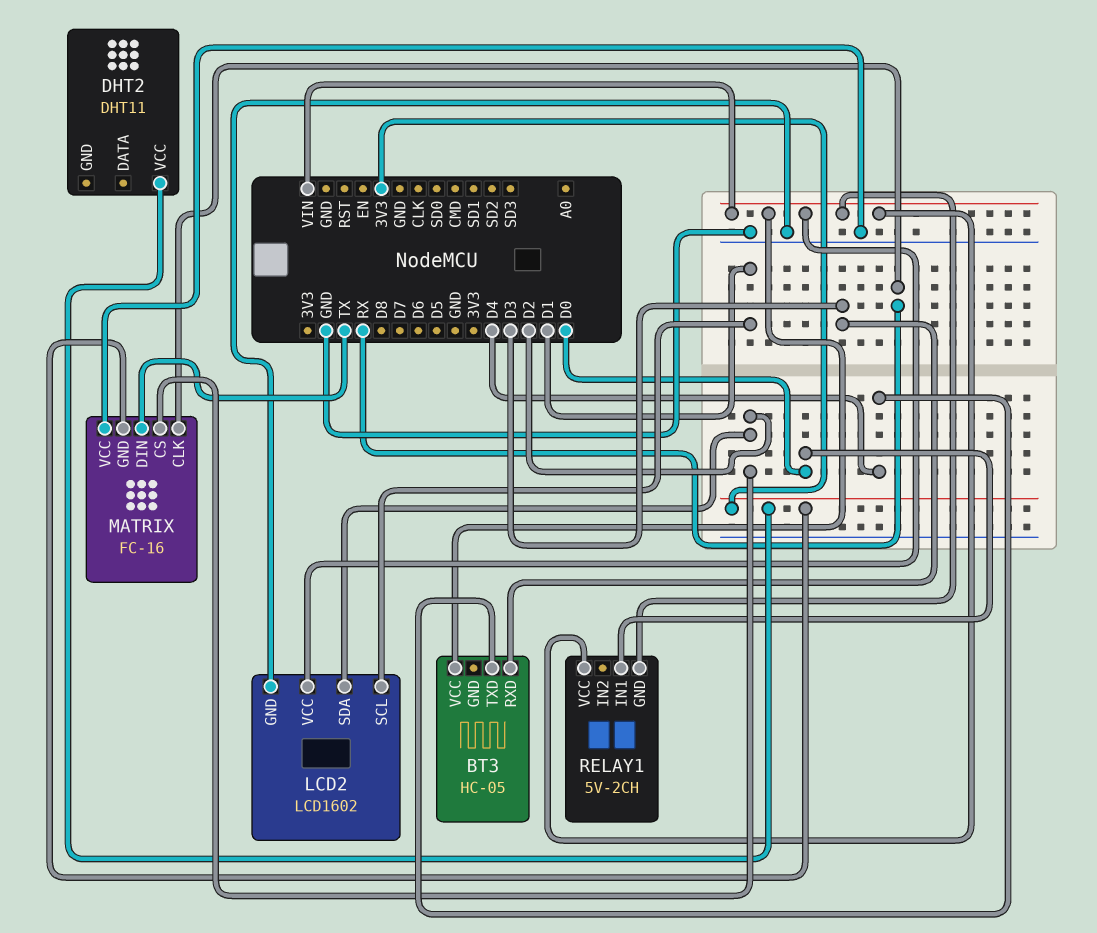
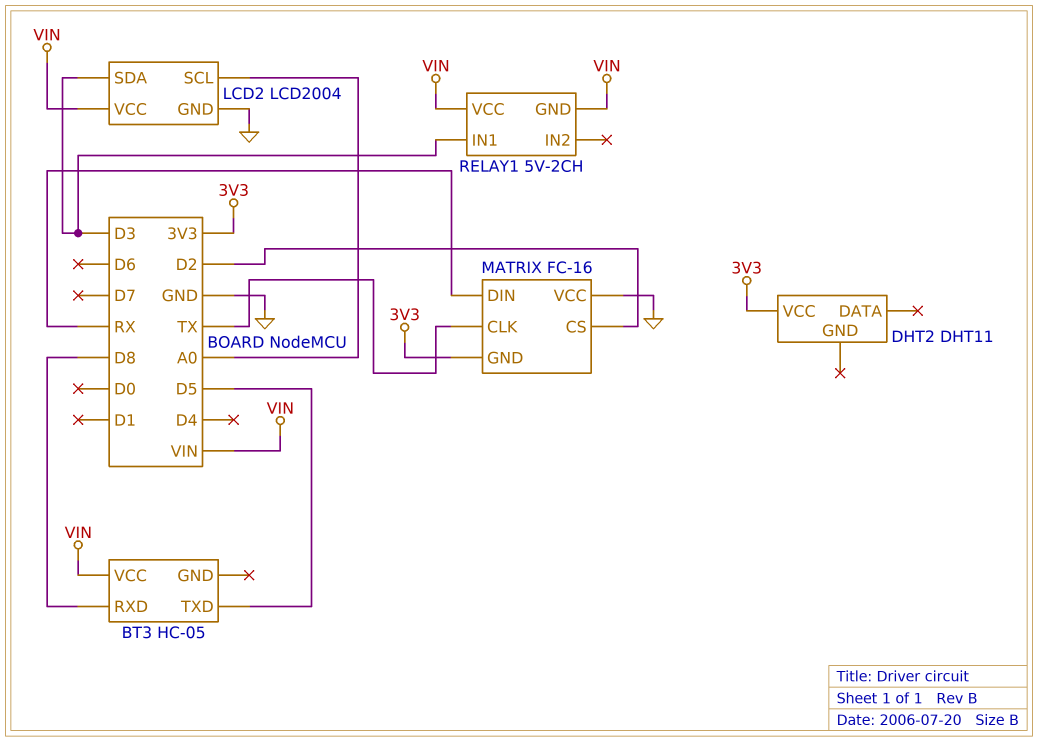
BT3 pin RXD: D3 -> D8
BT3 pin TXD: D4 -> D5
LCD2: LCD1602 -> LCD2004
LCD2 pin SCL: D1 -> A0
LCD2 pin SDA: D2 -> D3
MATRIX pin CLK: RX -> TX
MATRIX pin DIN: TX -> RX
RELAY1 pin IN1: D0 -> D3

